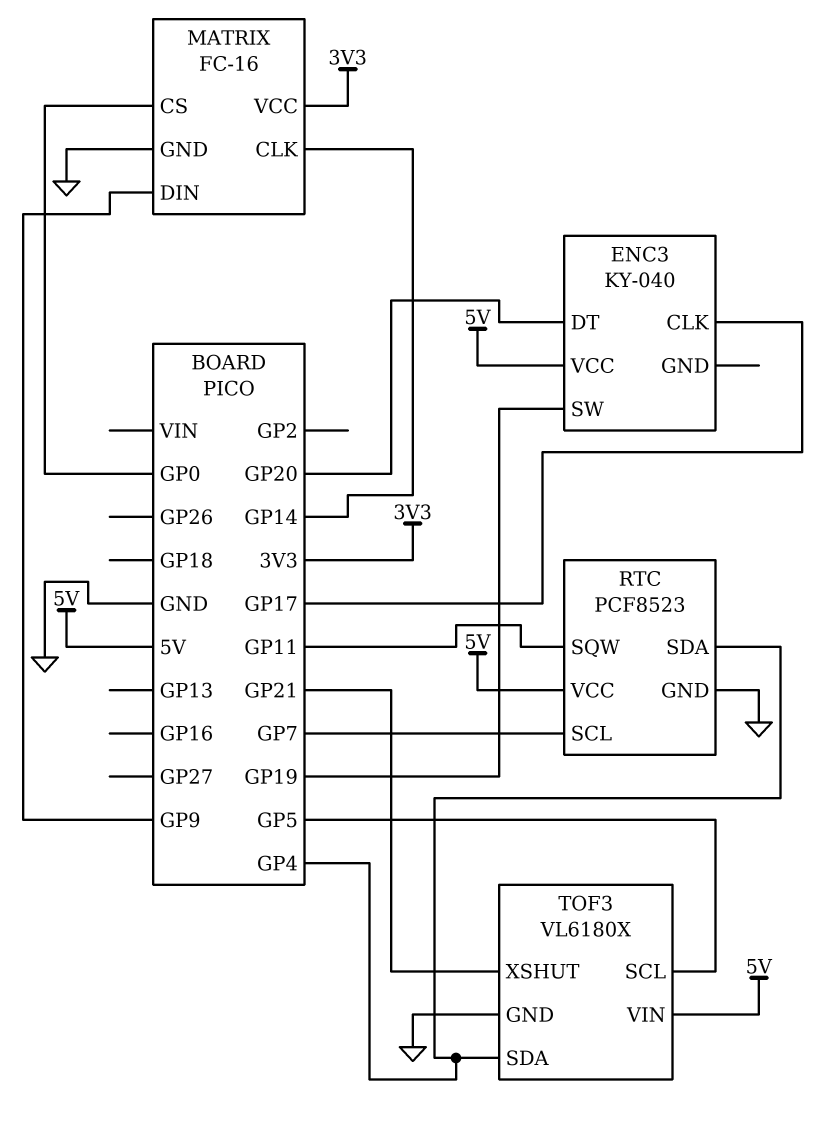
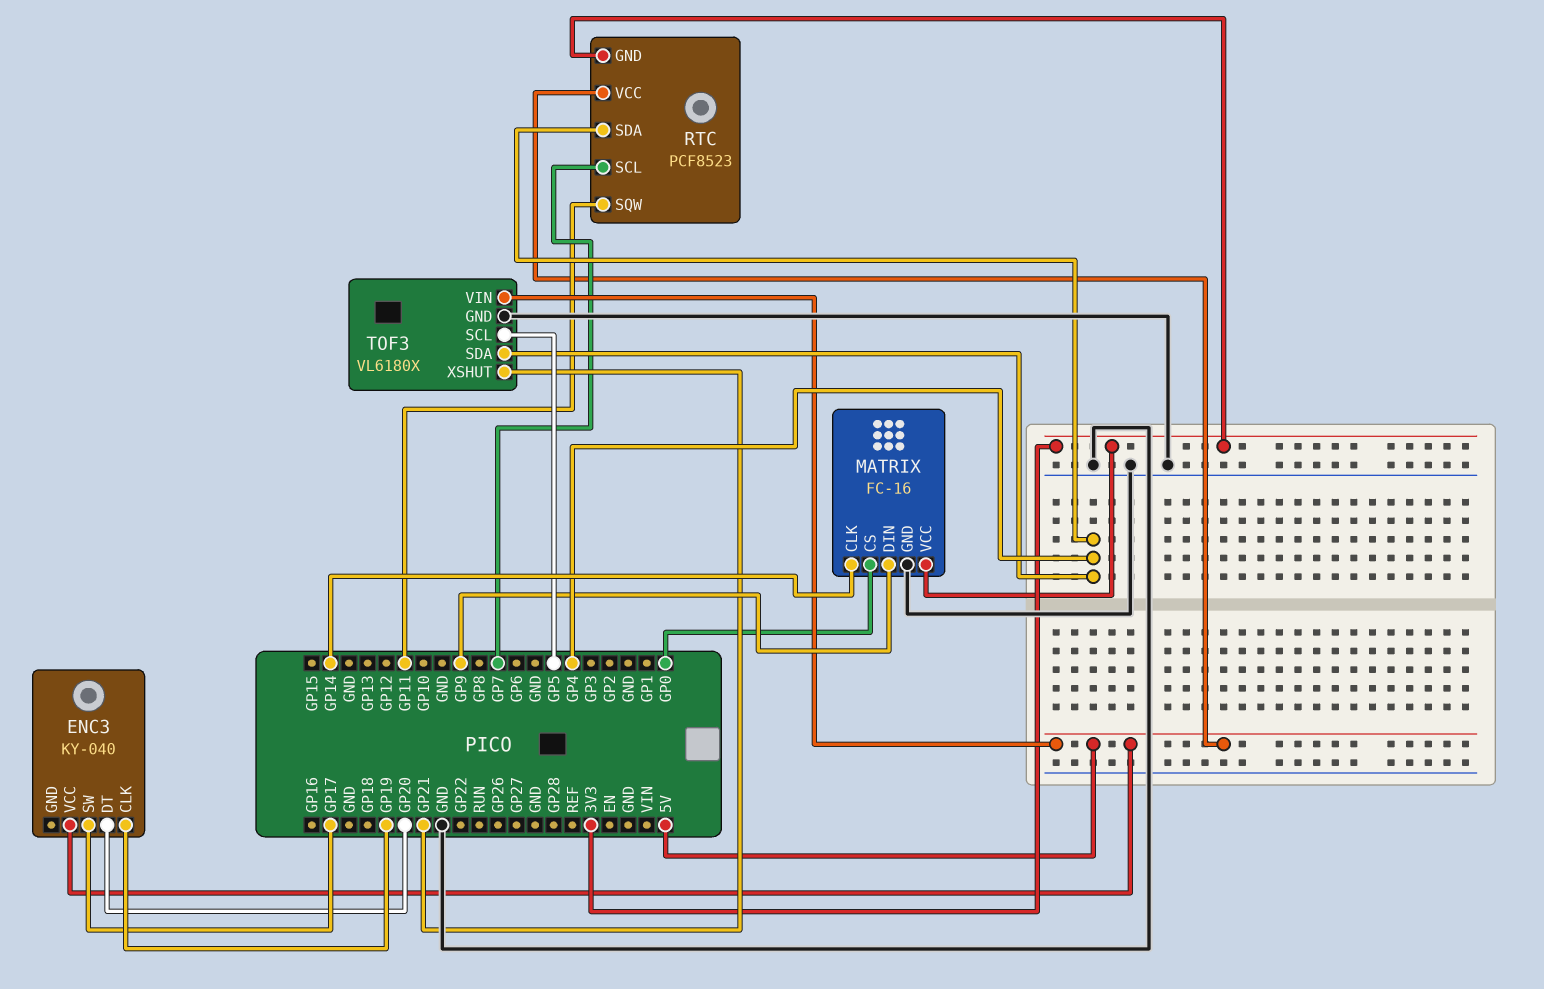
ENC3 pin CLK: GP17 -> GP19
ENC3 pin SW: GP19 -> GP17
RTC pin GND: GND -> 3V3

